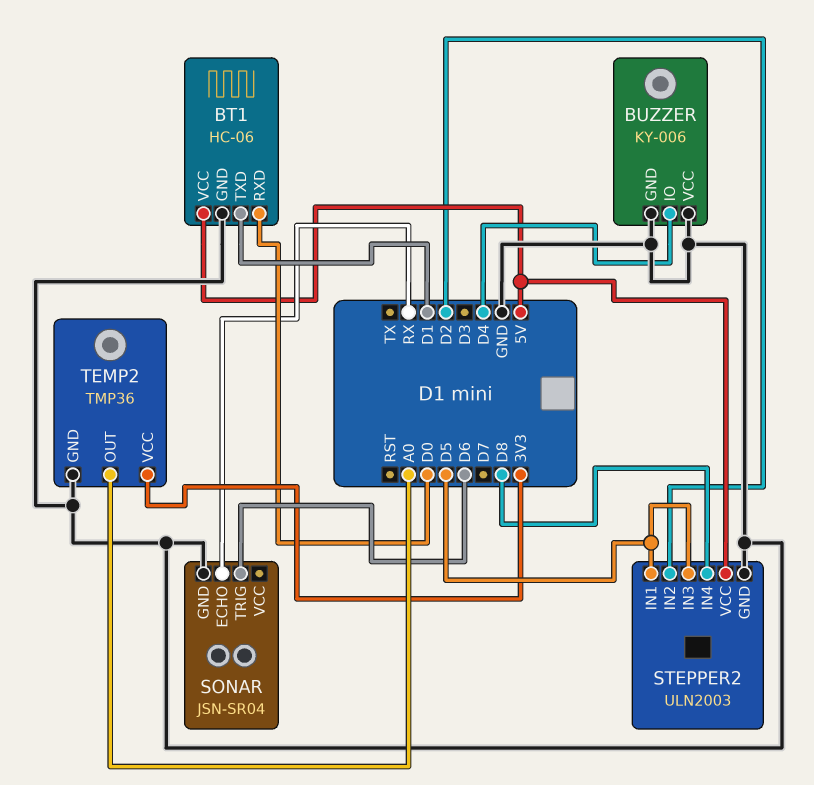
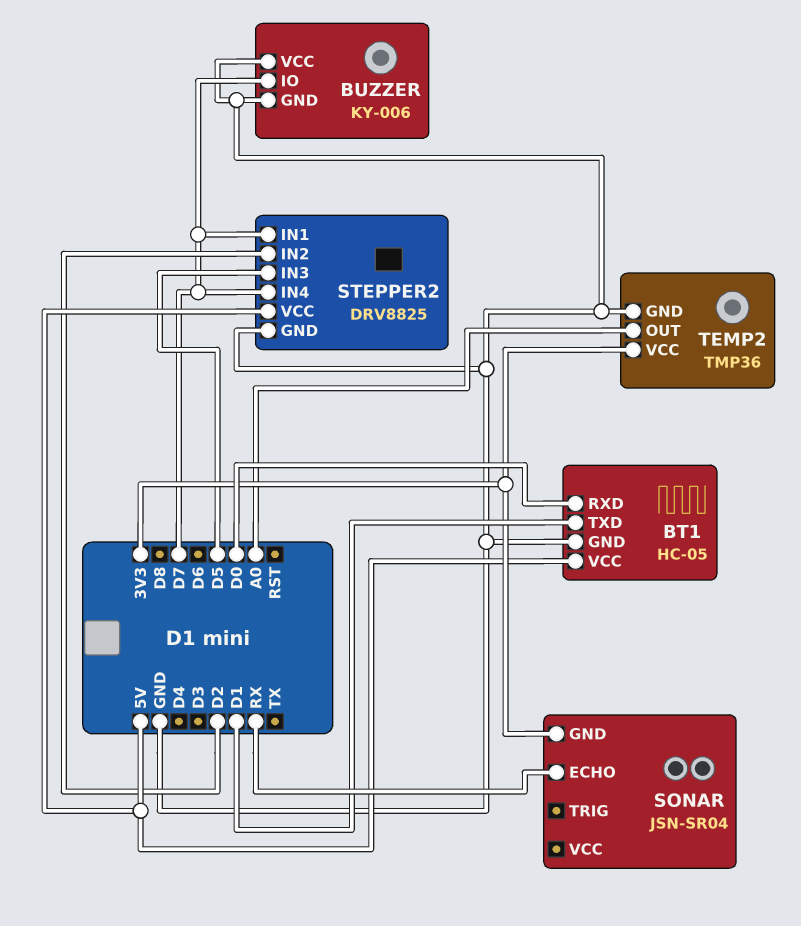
BT1: HC-06 -> HC-05
BUZZER pin IO: D4 -> D7
SONAR pin GND: GND -> 3V3
SONAR pin TRIG: D6 -> none
STEPPER2: ULN2003 -> DRV8825
STEPPER2 pin IN1: D5 -> D7
STEPPER2 pin IN4: D8 -> D7

